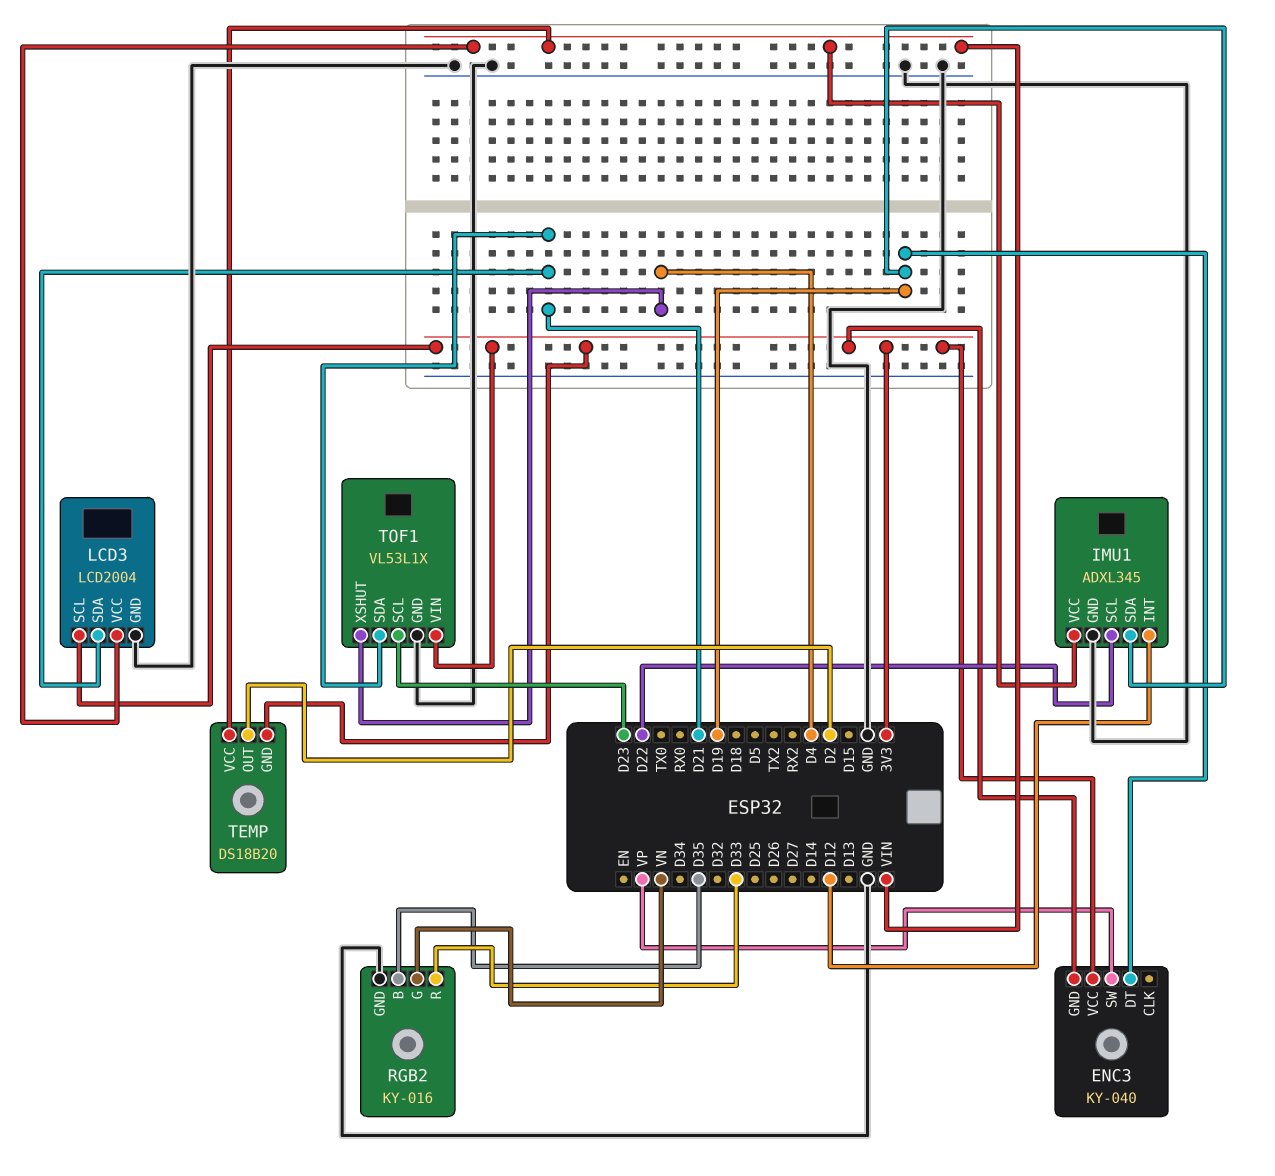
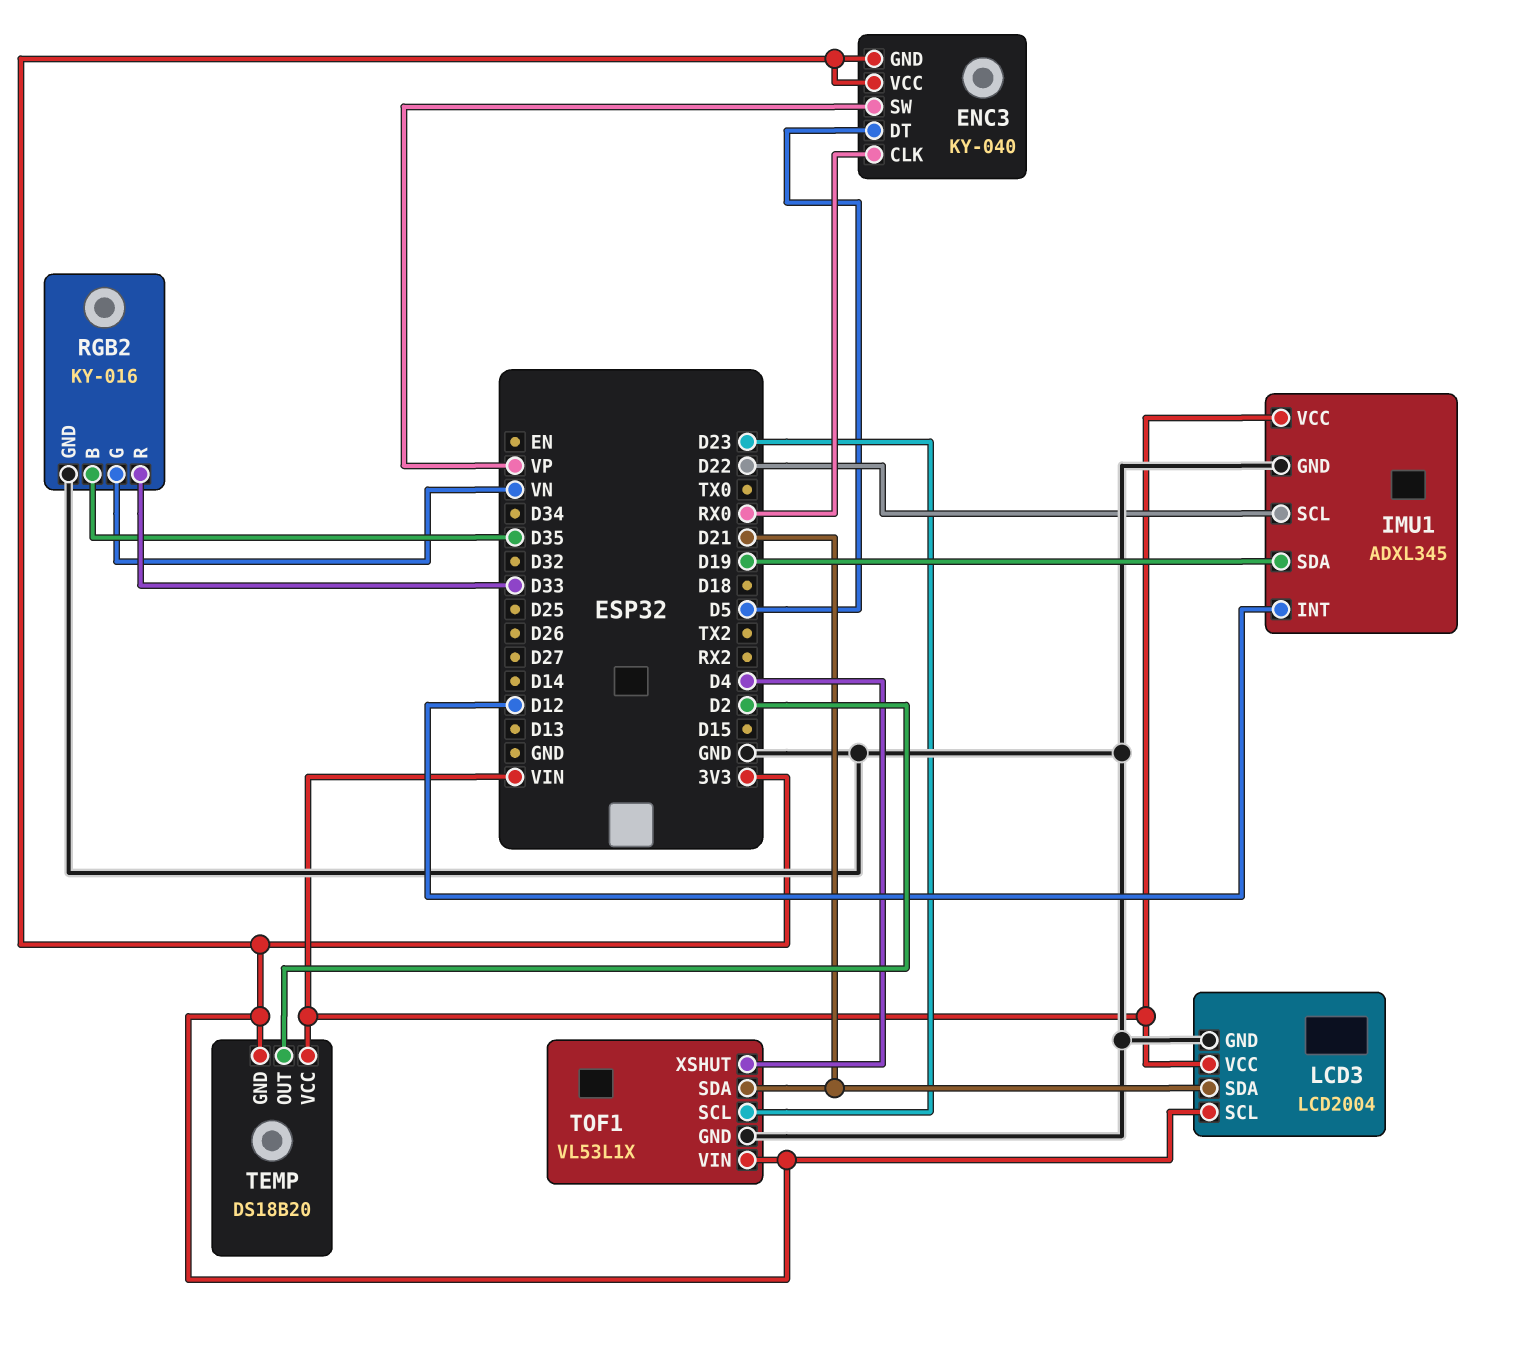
ENC3 pin CLK: none -> RX0
ENC3 pin DT: D19 -> D5

